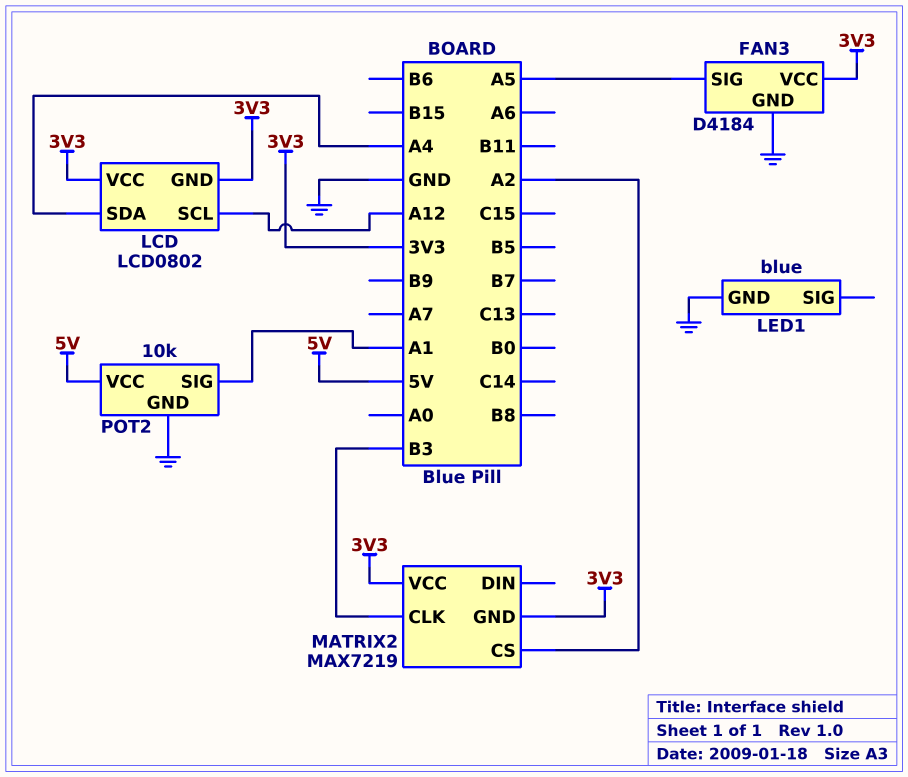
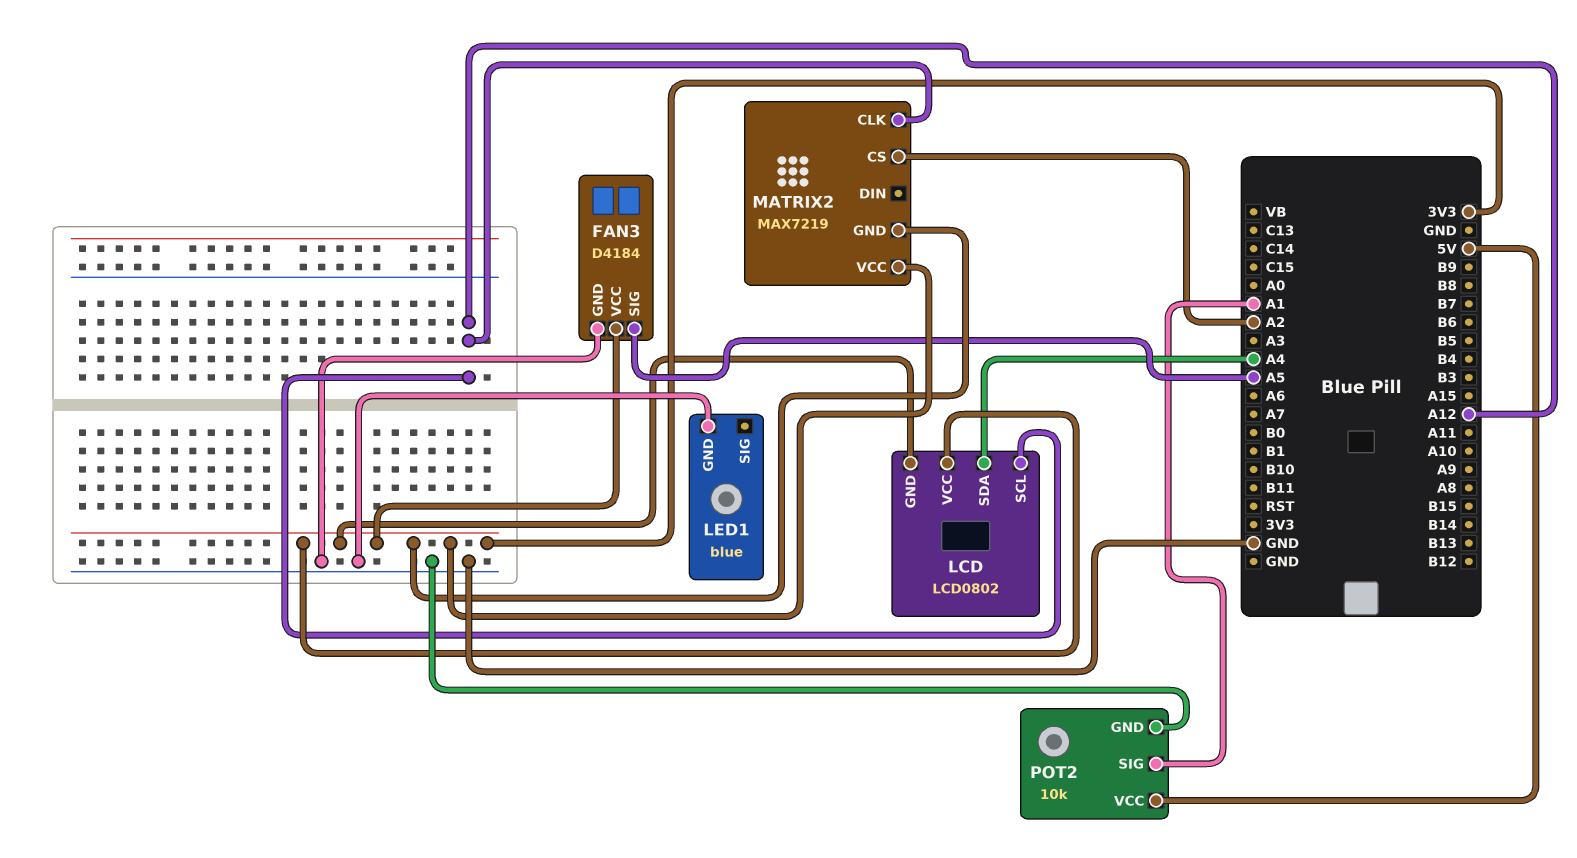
MATRIX2 pin CLK: B3 -> A12

